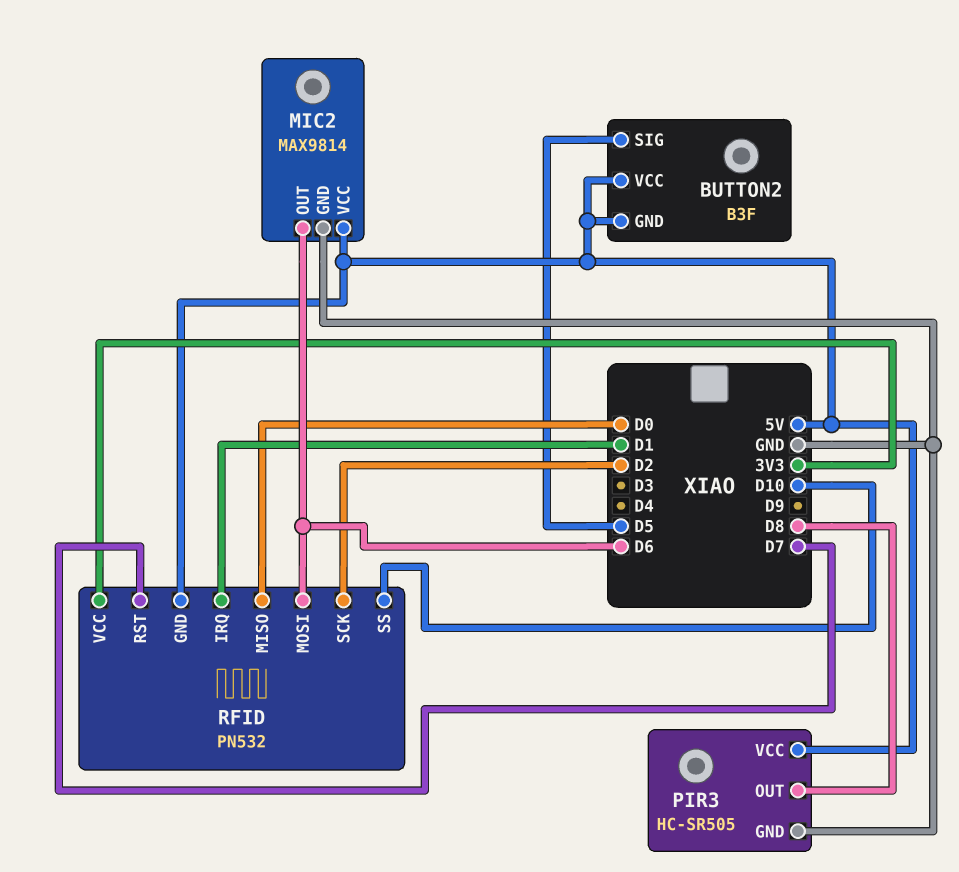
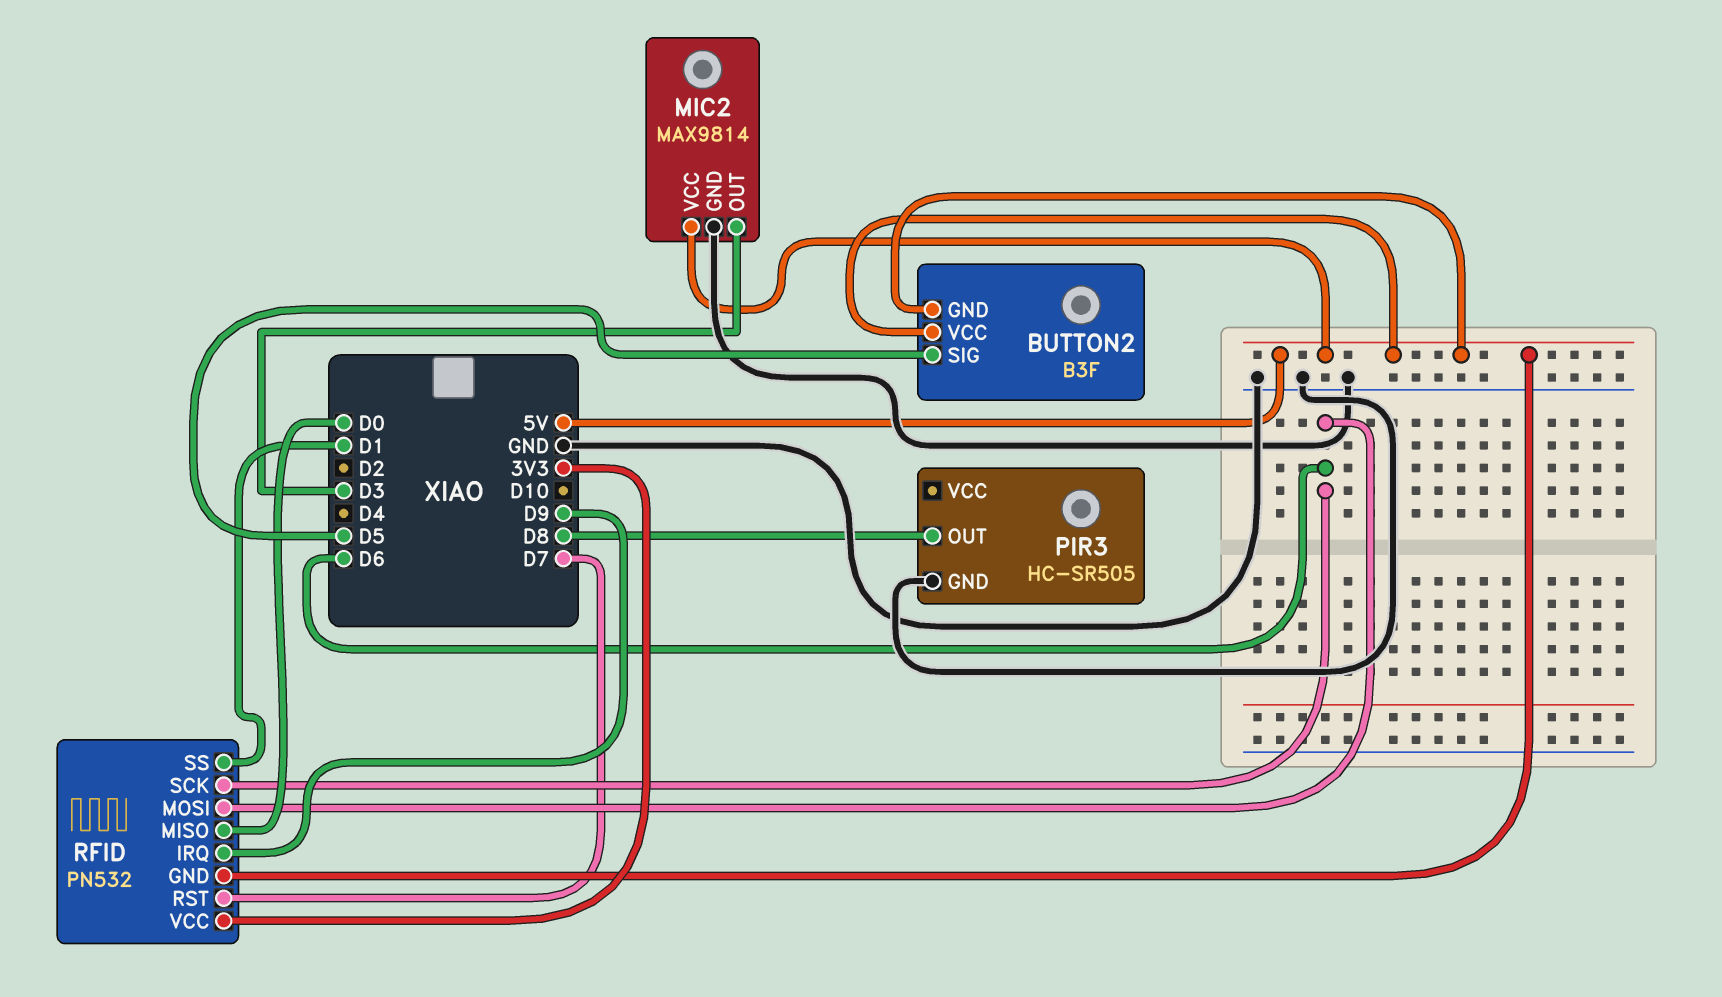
MIC2 pin OUT: D6 -> D3
PIR3 pin VCC: 5V -> none
RFID pin IRQ: D1 -> D9
RFID pin SCK: D2 -> D6
RFID pin SS: D10 -> D1

